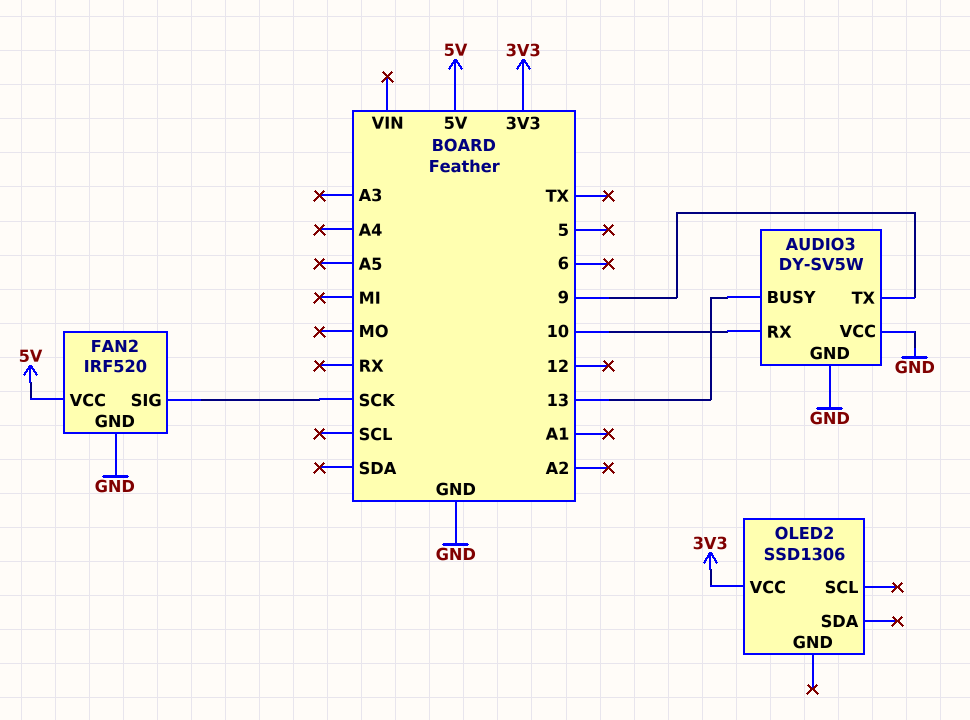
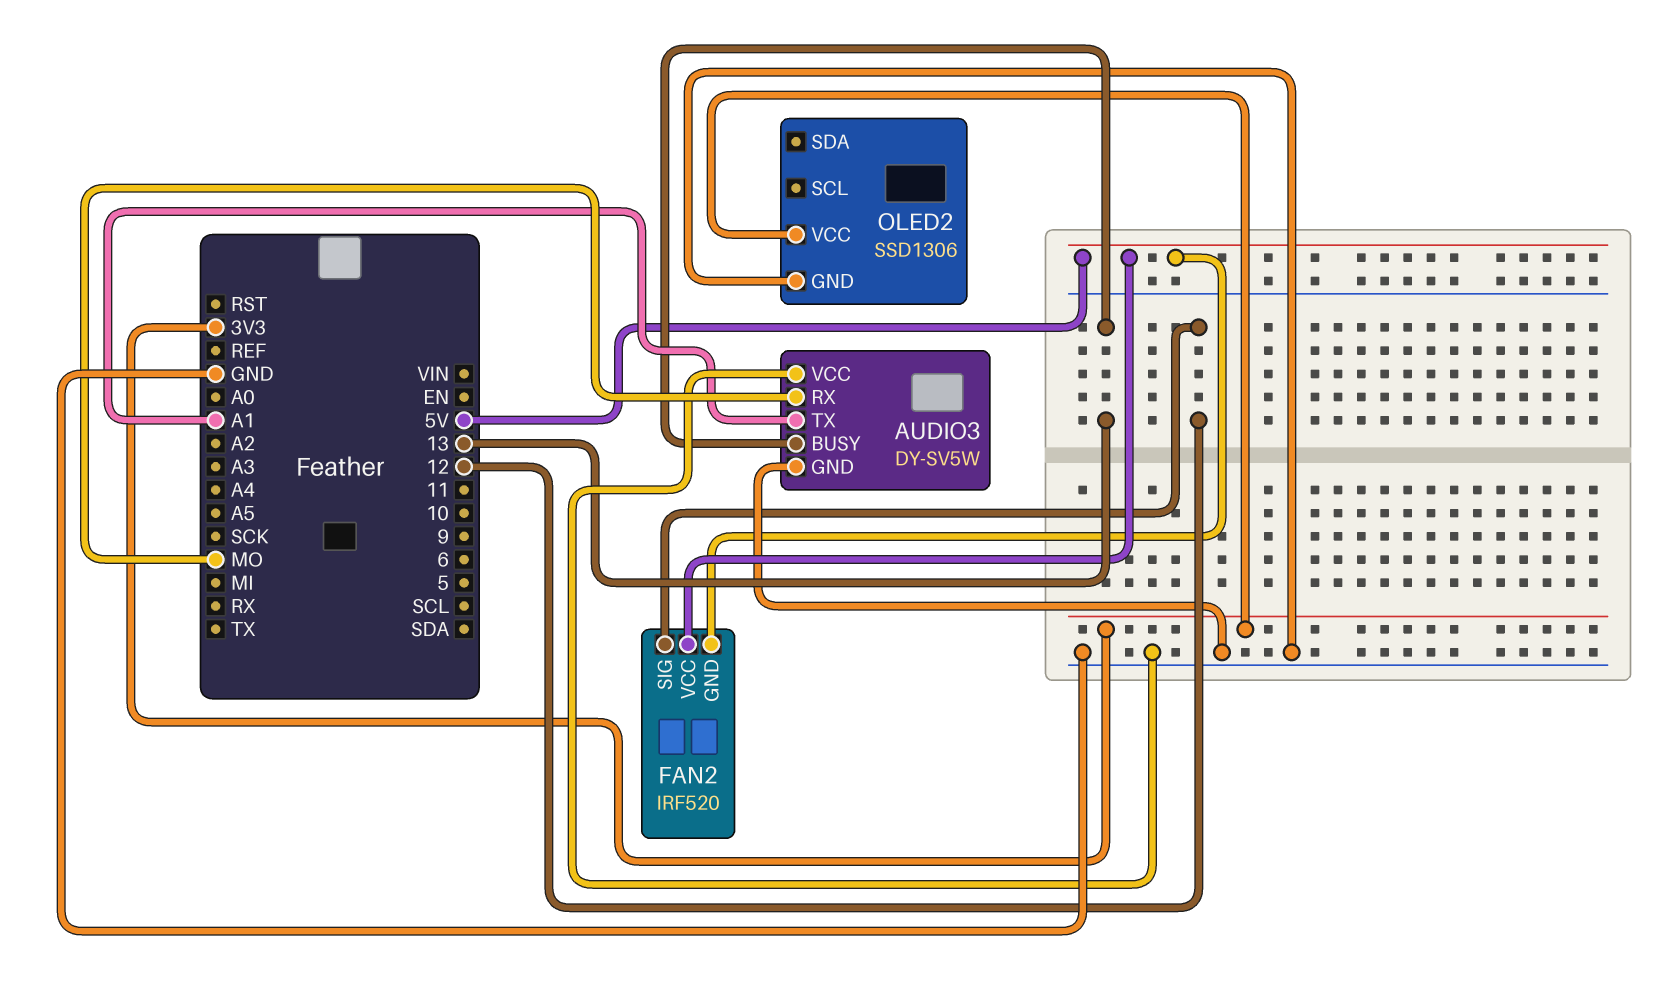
AUDIO3 pin RX: 10 -> MO
AUDIO3 pin TX: 9 -> A1
FAN2 pin GND: GND -> 5V
FAN2 pin SIG: SCK -> 12
OLED2 pin GND: none -> GND

